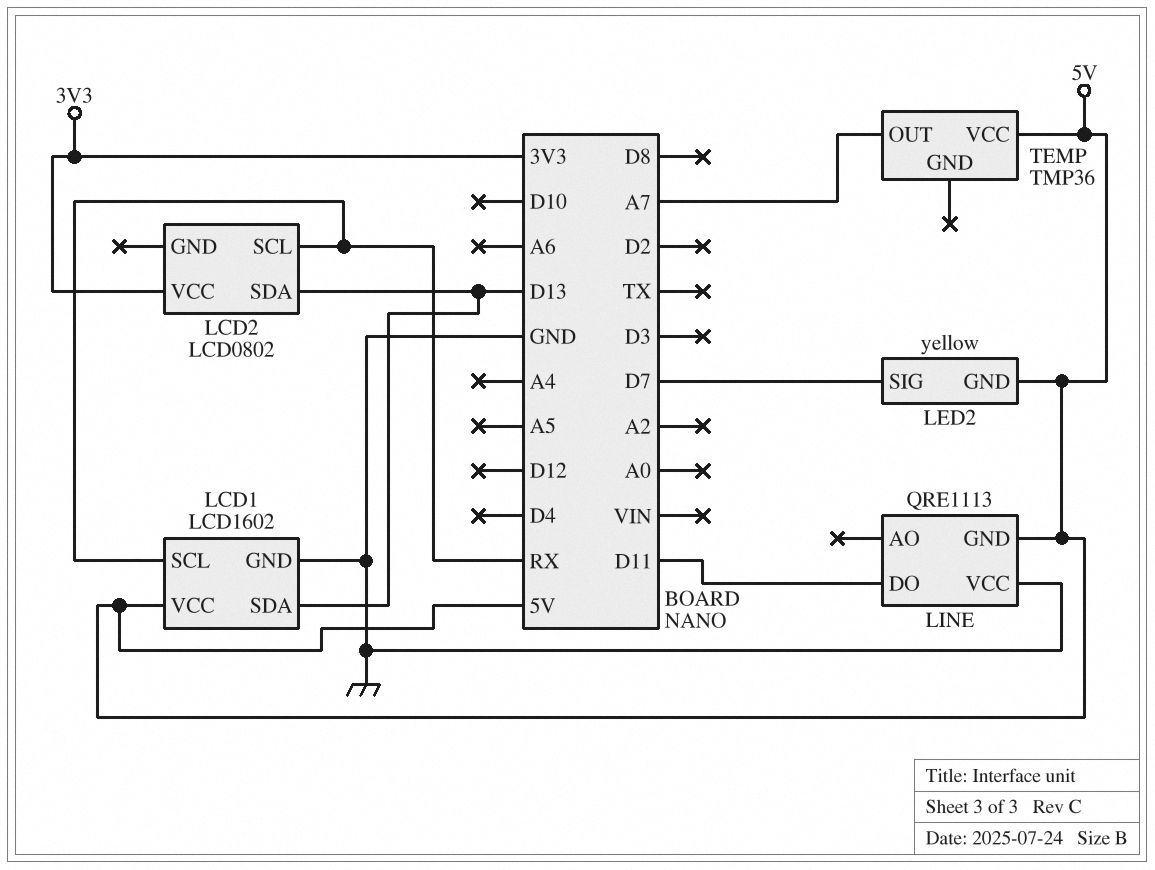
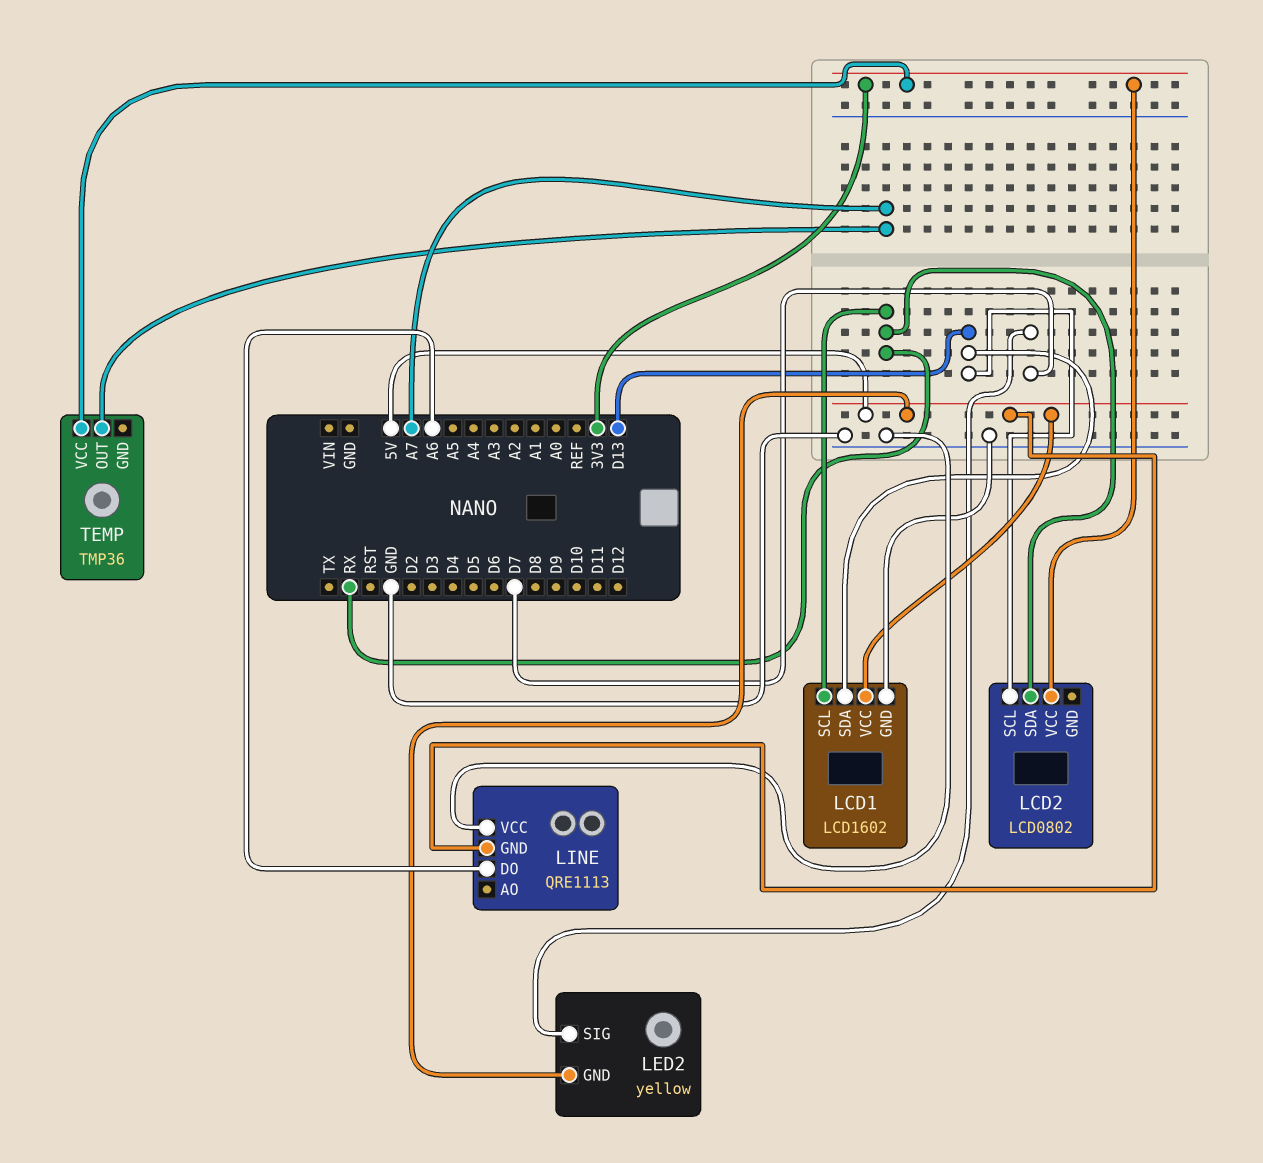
LCD2 pin SCL: RX -> D13
LCD2 pin SDA: D13 -> RX
LINE pin DO: D11 -> A6
TEMP pin VCC: 5V -> 3V3

